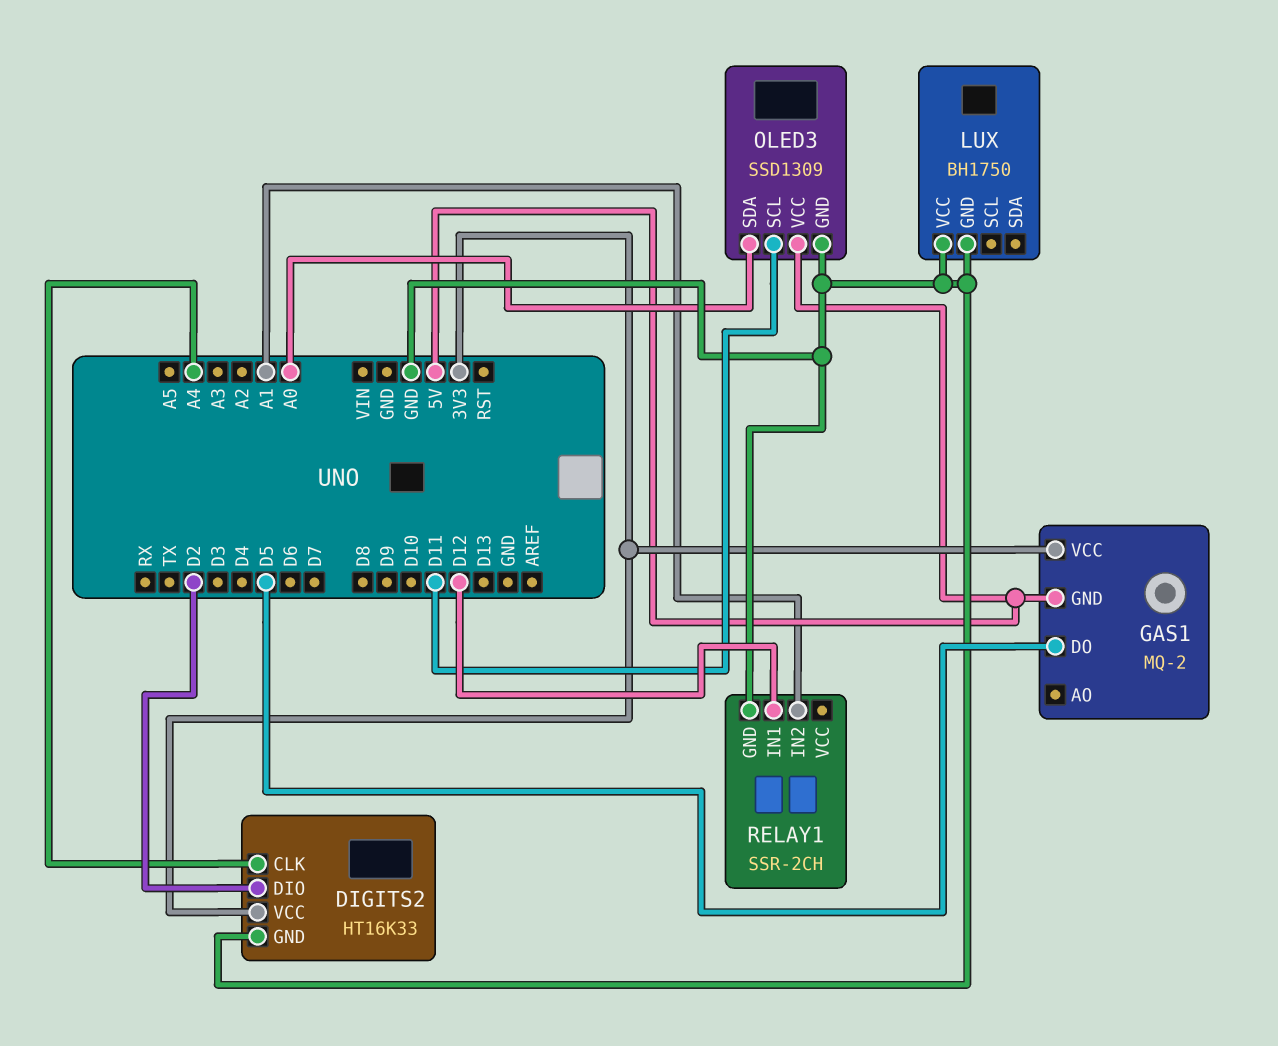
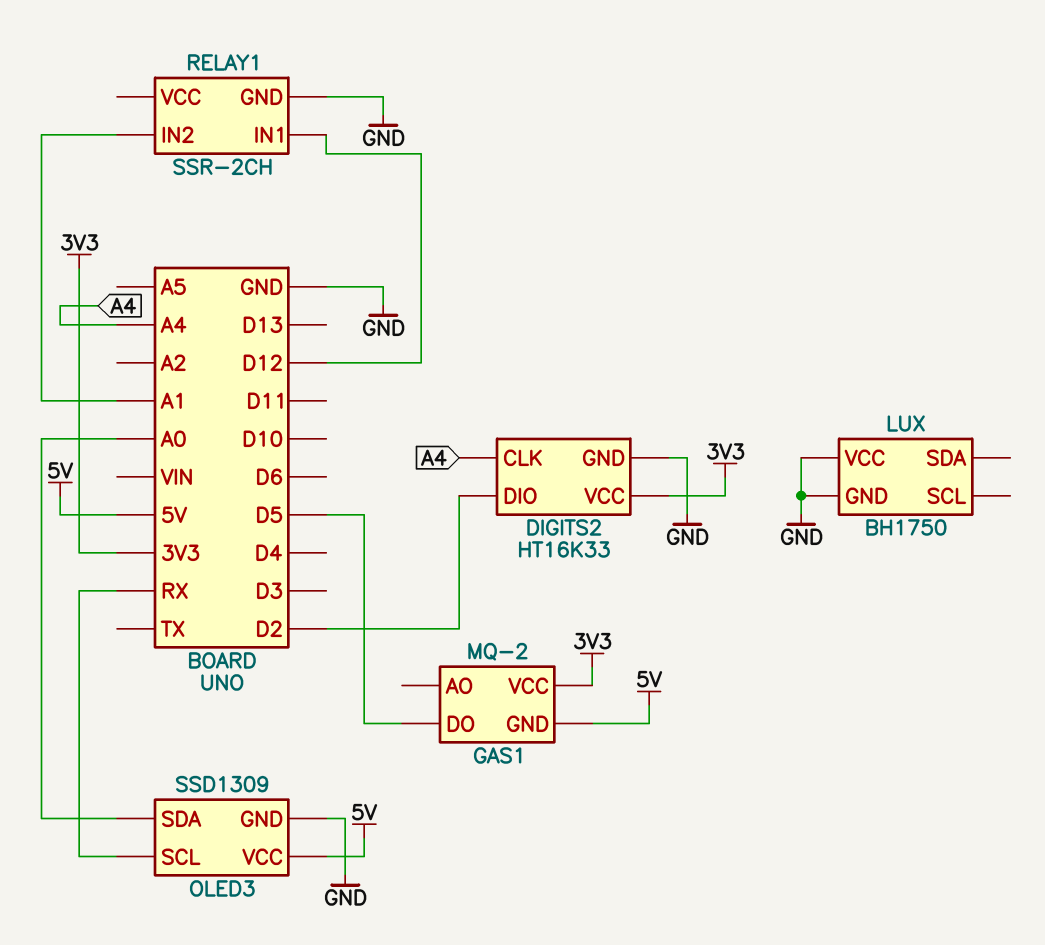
OLED3 pin SCL: D11 -> RX

